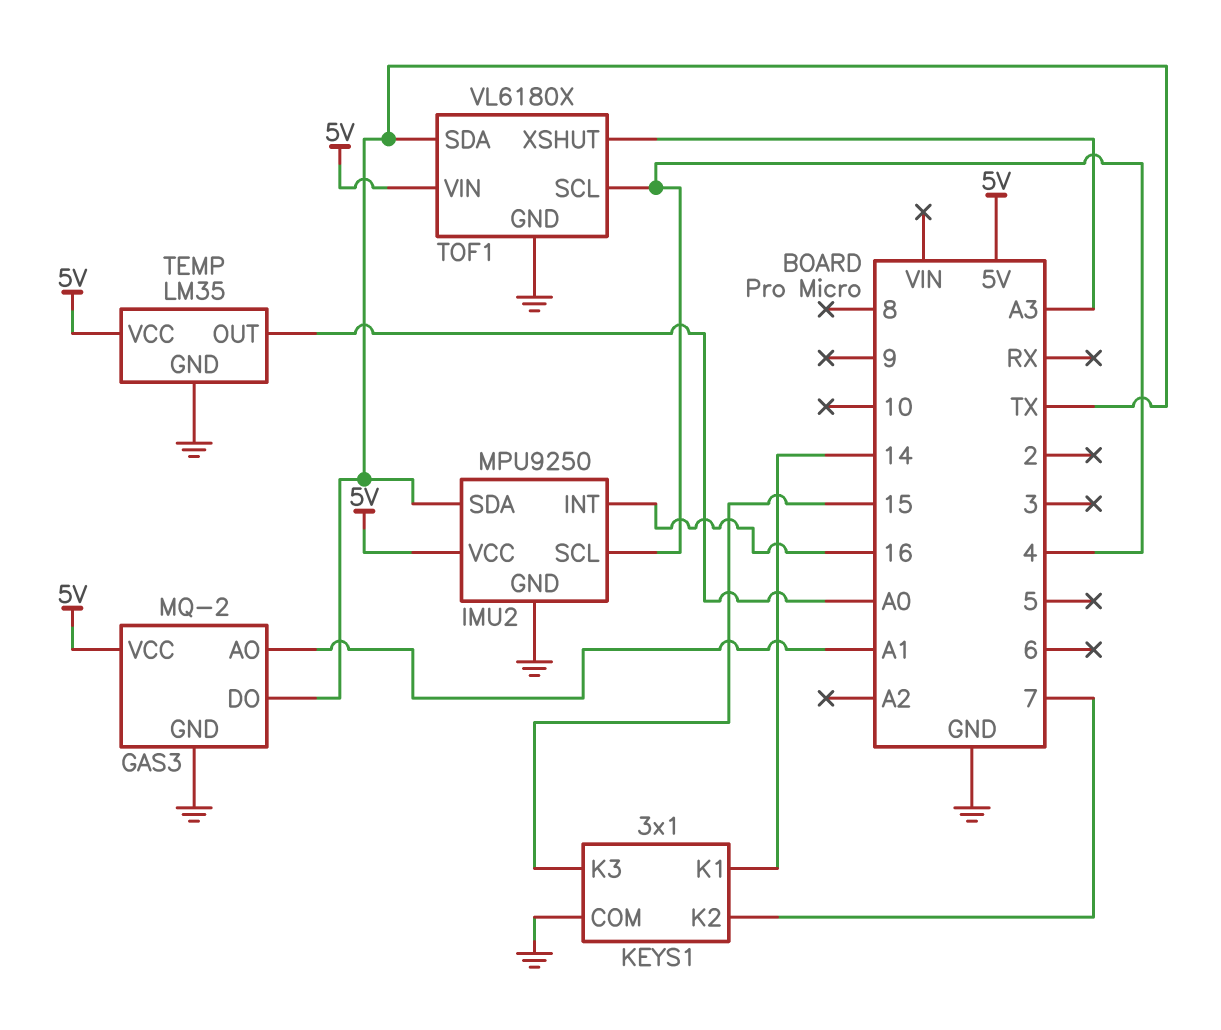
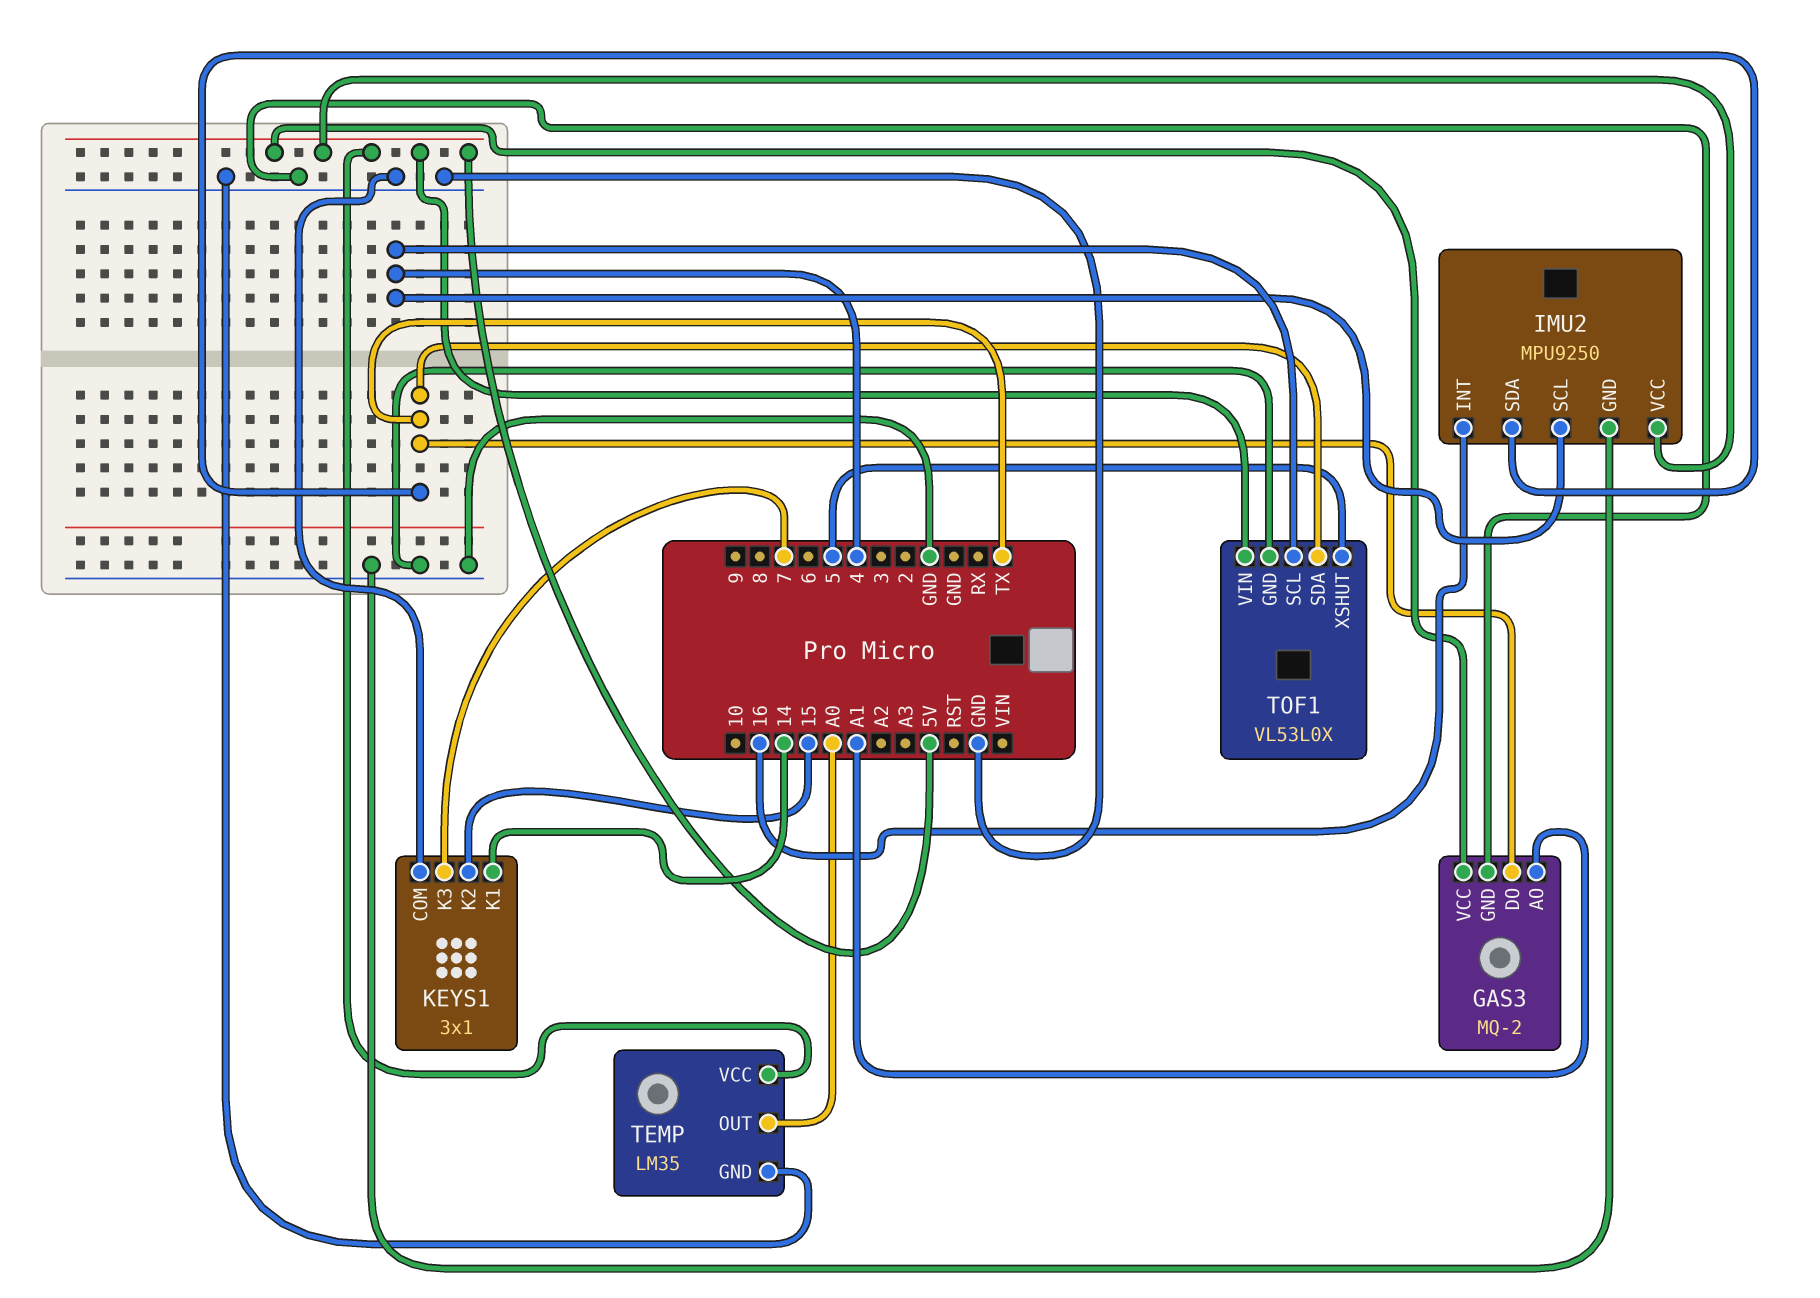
KEYS1 pin K2: 7 -> 15
KEYS1 pin K3: 15 -> 7
TOF1: VL6180X -> VL53L0X
TOF1 pin XSHUT: A3 -> 5

